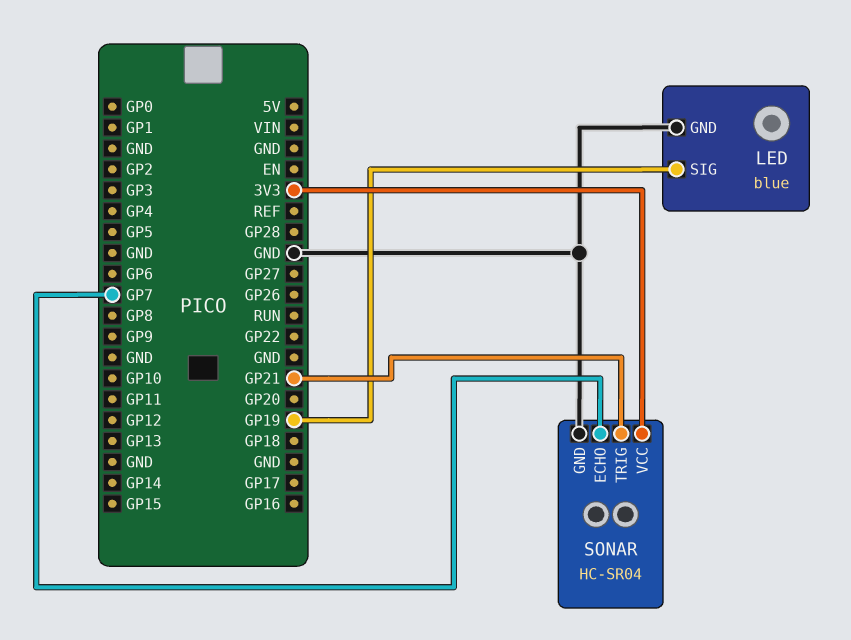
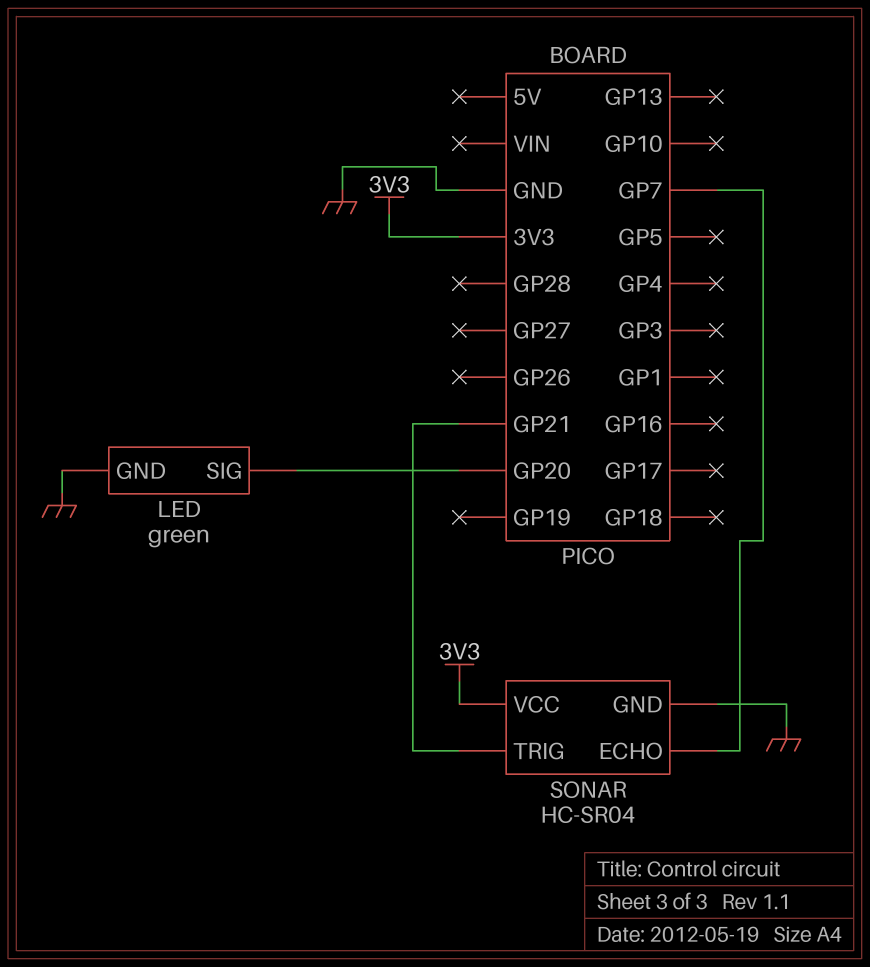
LED: blue -> green
LED pin SIG: GP19 -> GP20

